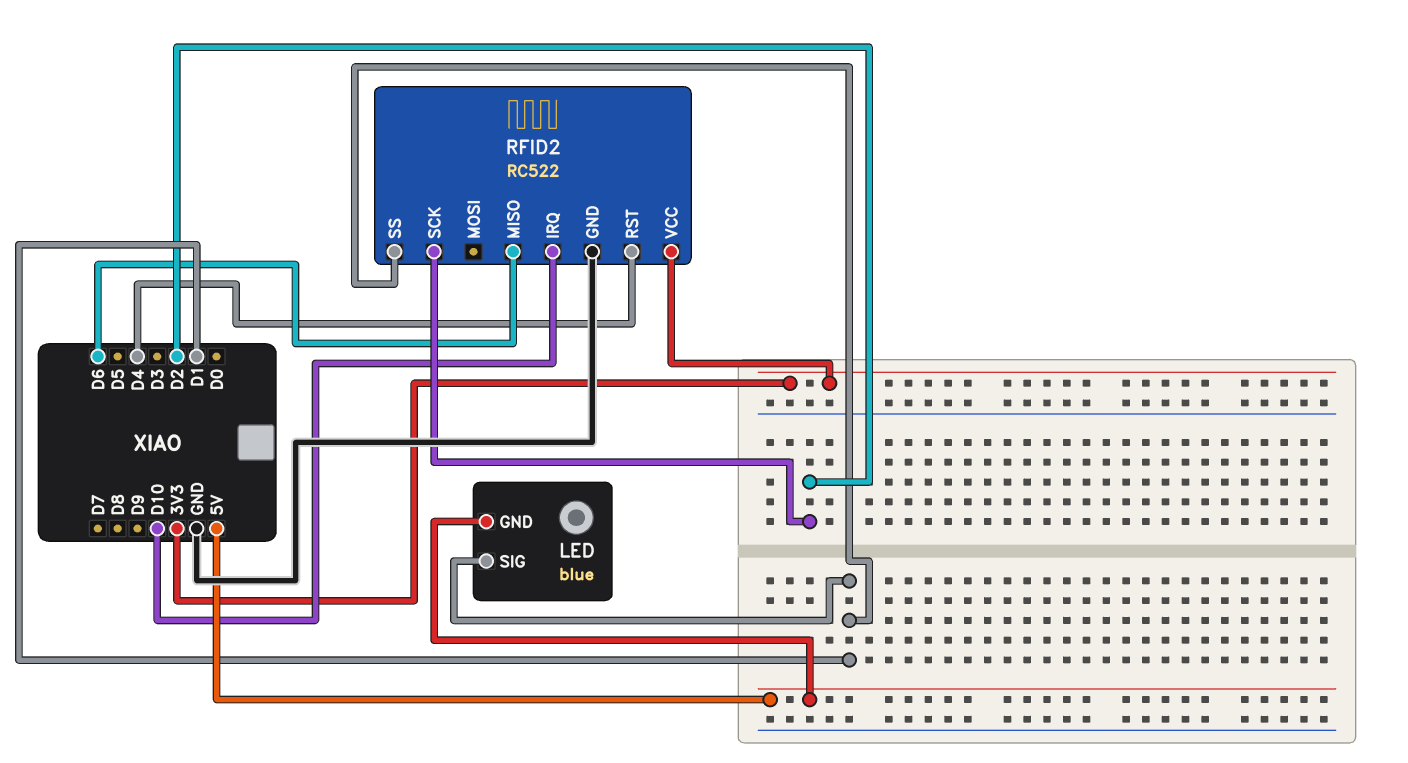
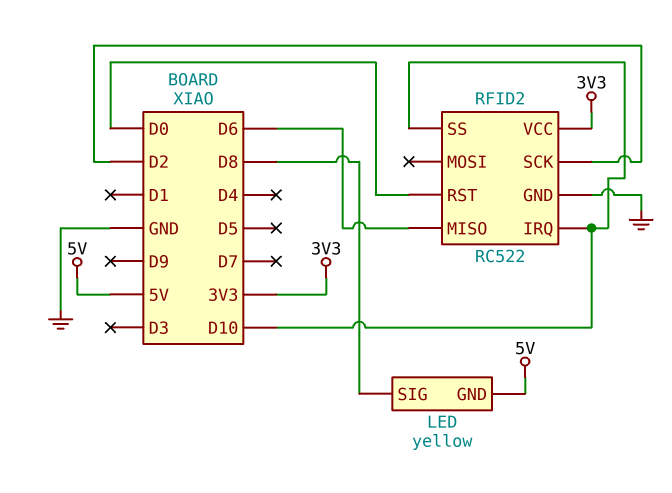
LED: blue -> yellow
LED pin SIG: D1 -> D8
RFID2 pin RST: D4 -> D0
RFID2 pin SS: D1 -> D10

